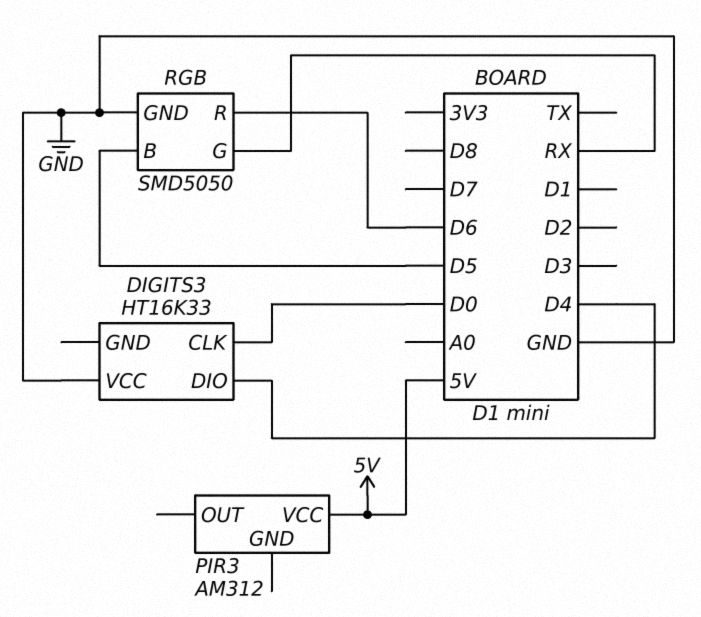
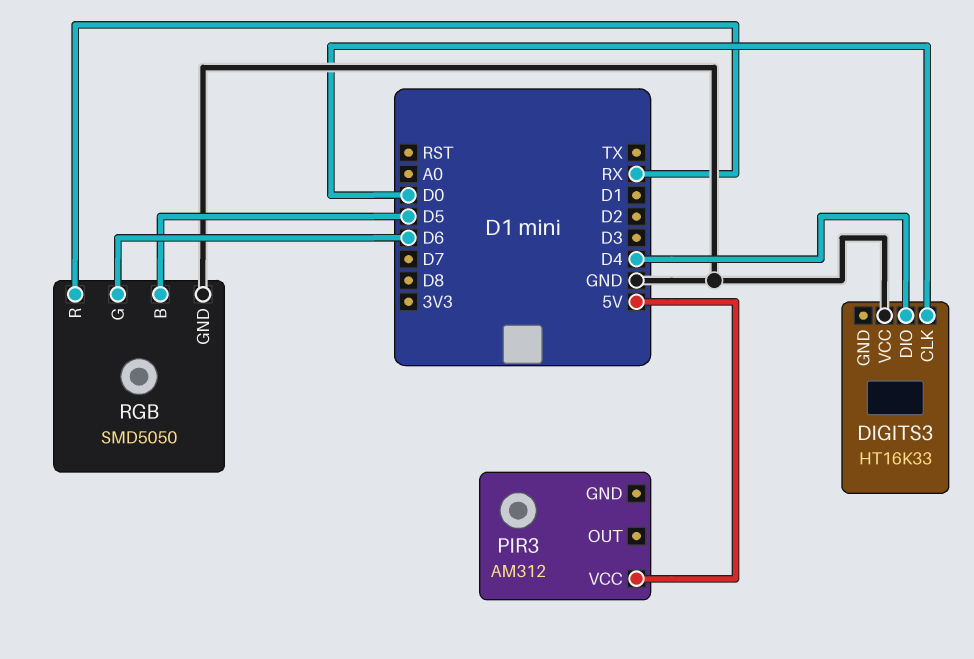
RGB pin G: RX -> D6
RGB pin R: D6 -> RX

